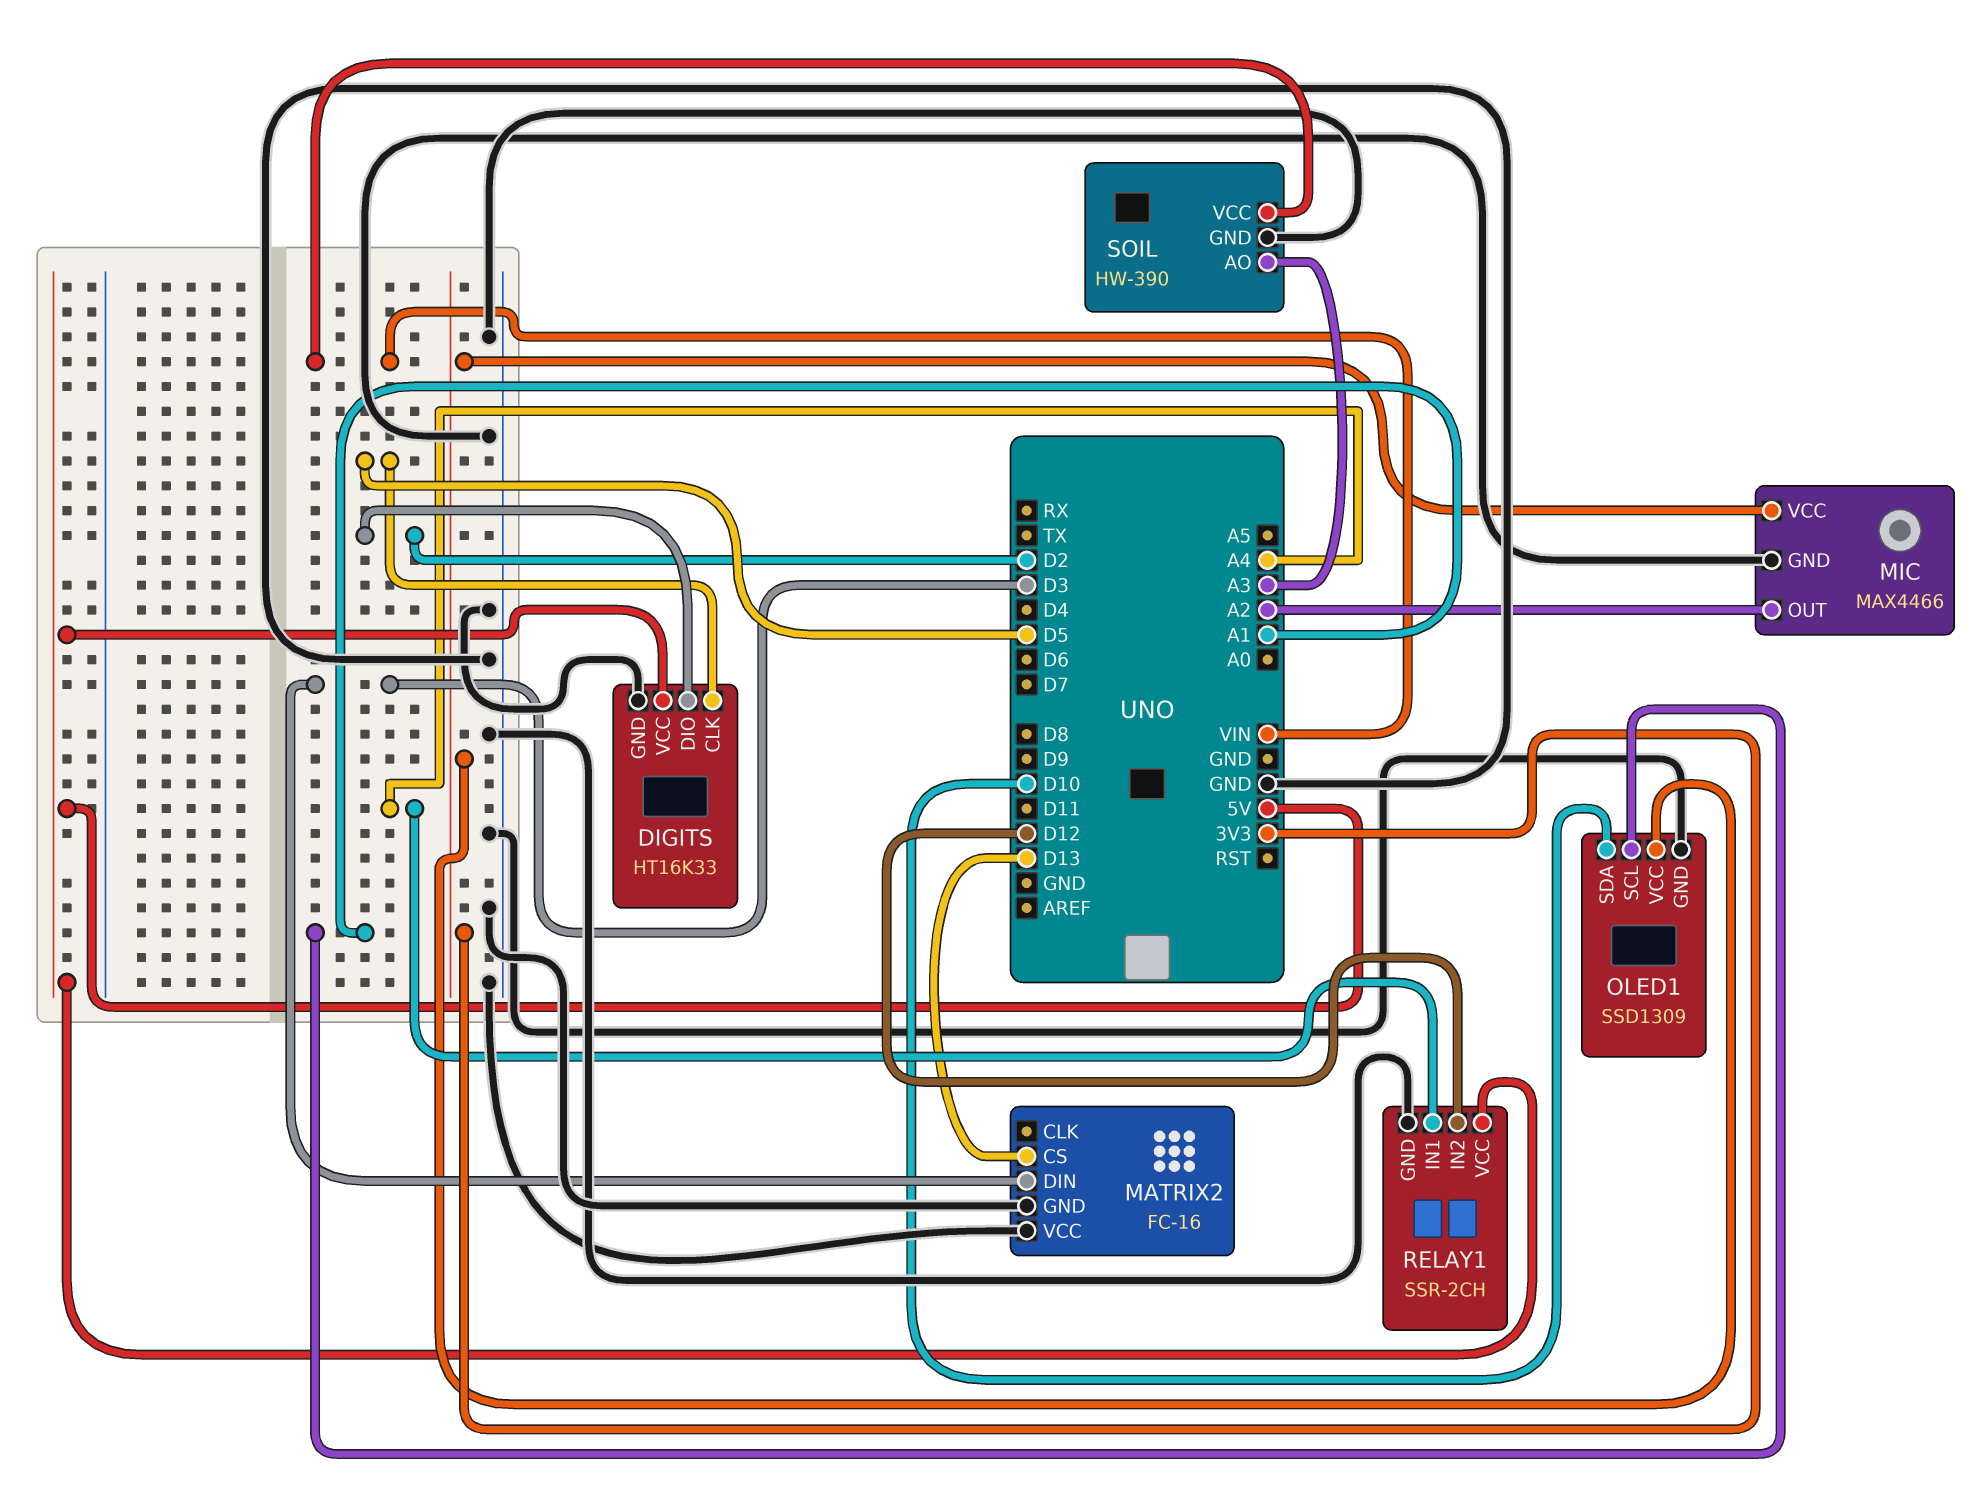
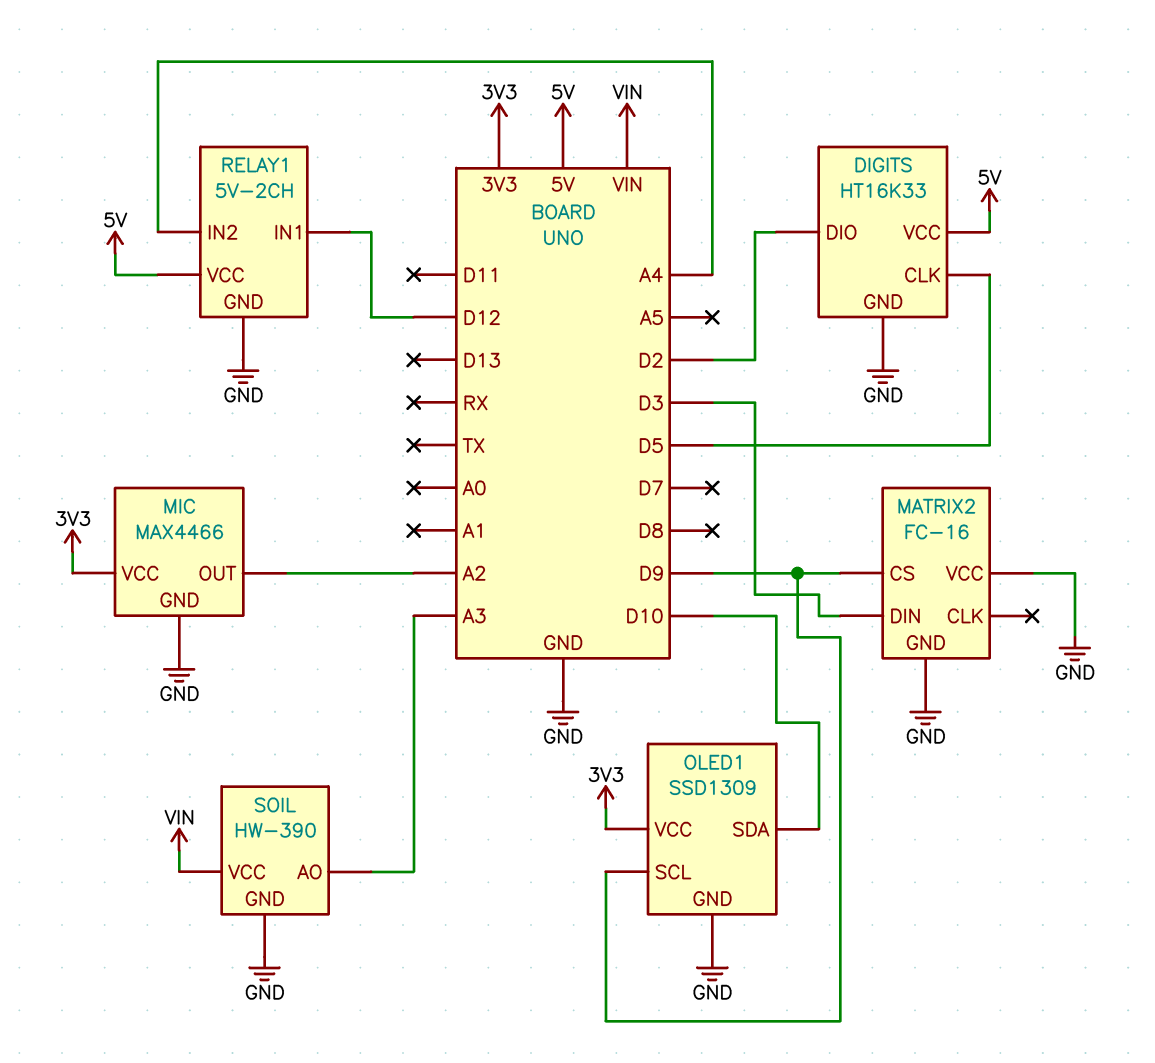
MATRIX2 pin CS: D13 -> D9
OLED1 pin SCL: A1 -> D9
RELAY1: SSR-2CH -> 5V-2CH
RELAY1 pin IN1: A4 -> D12
RELAY1 pin IN2: D12 -> A4

